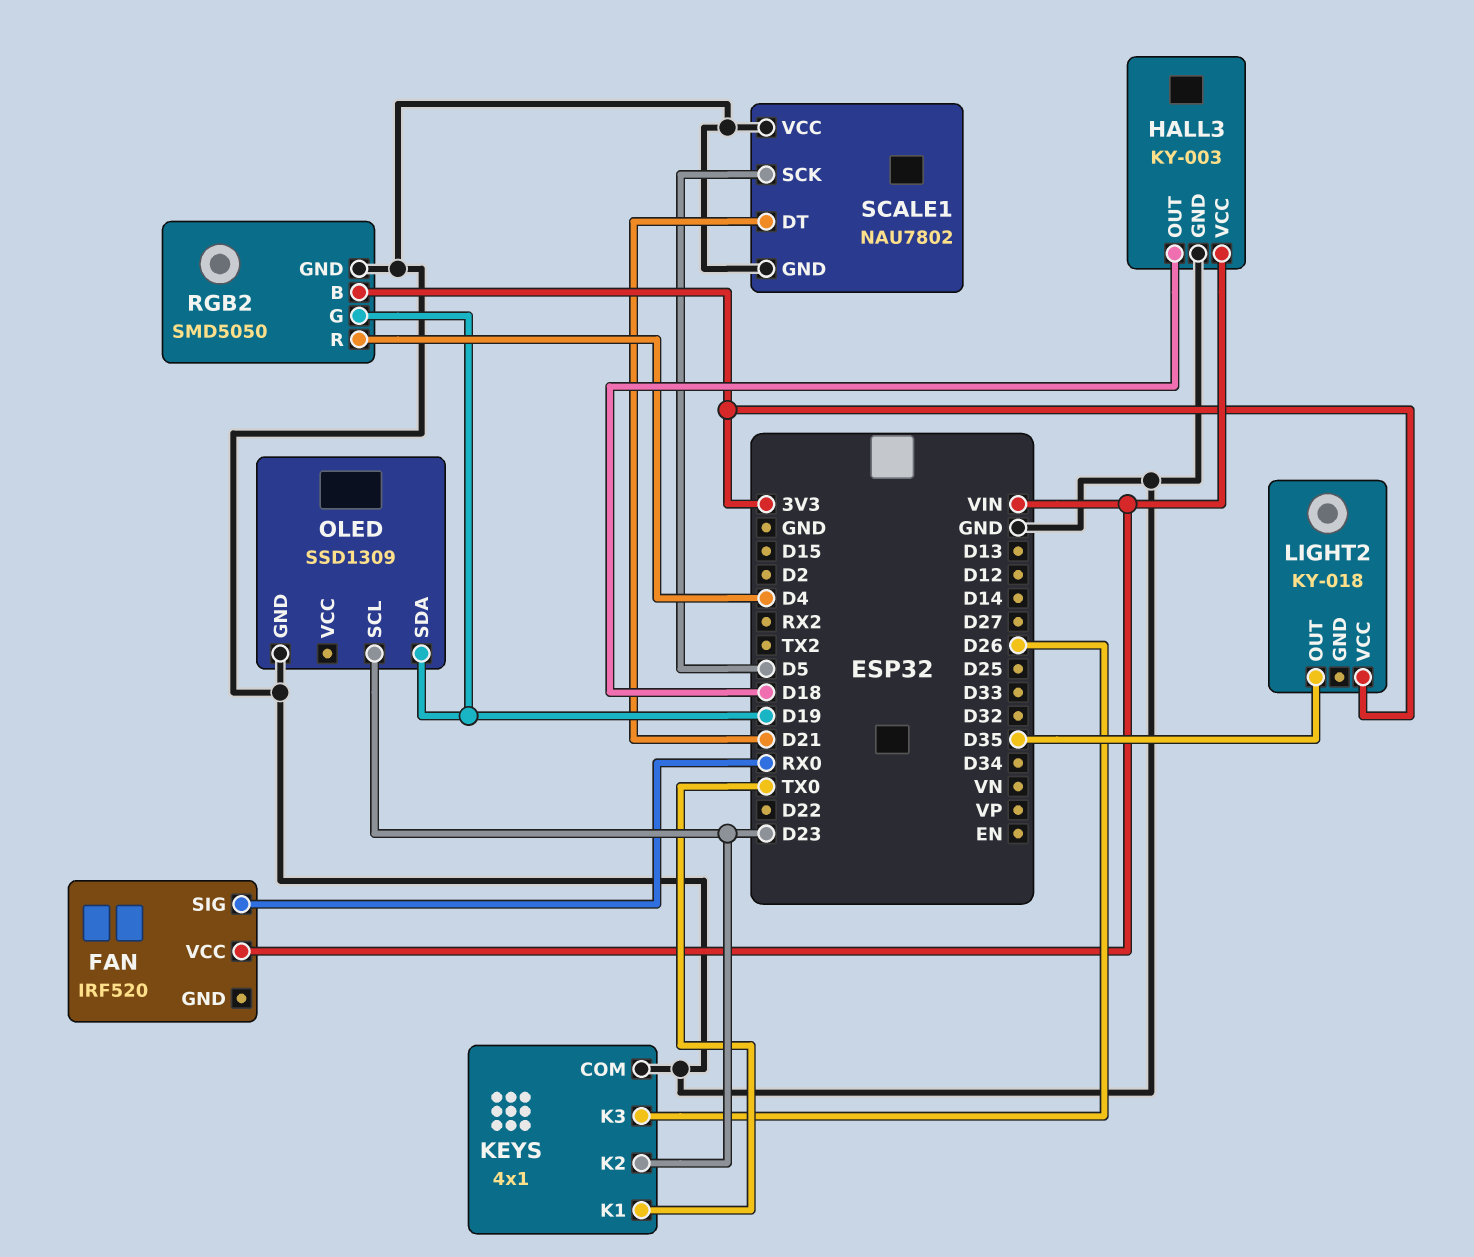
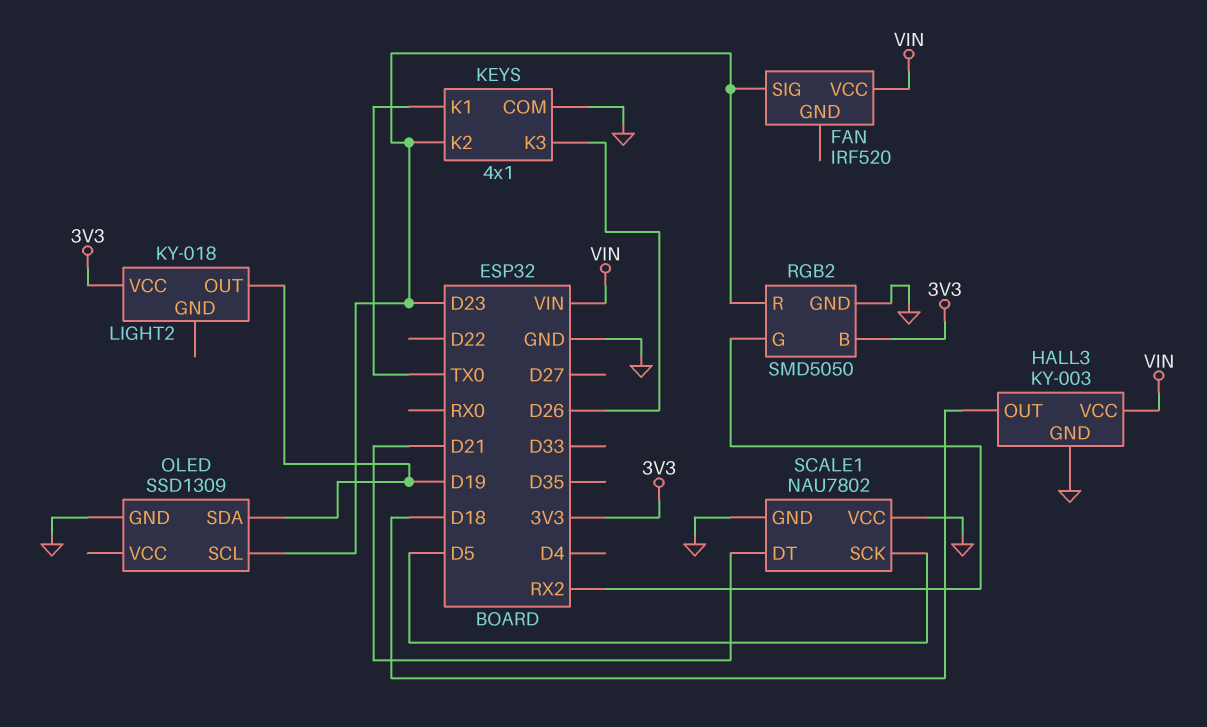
FAN pin SIG: RX0 -> D23
LIGHT2 pin OUT: D35 -> D19
RGB2 pin G: D19 -> RX2
RGB2 pin R: D4 -> D23

